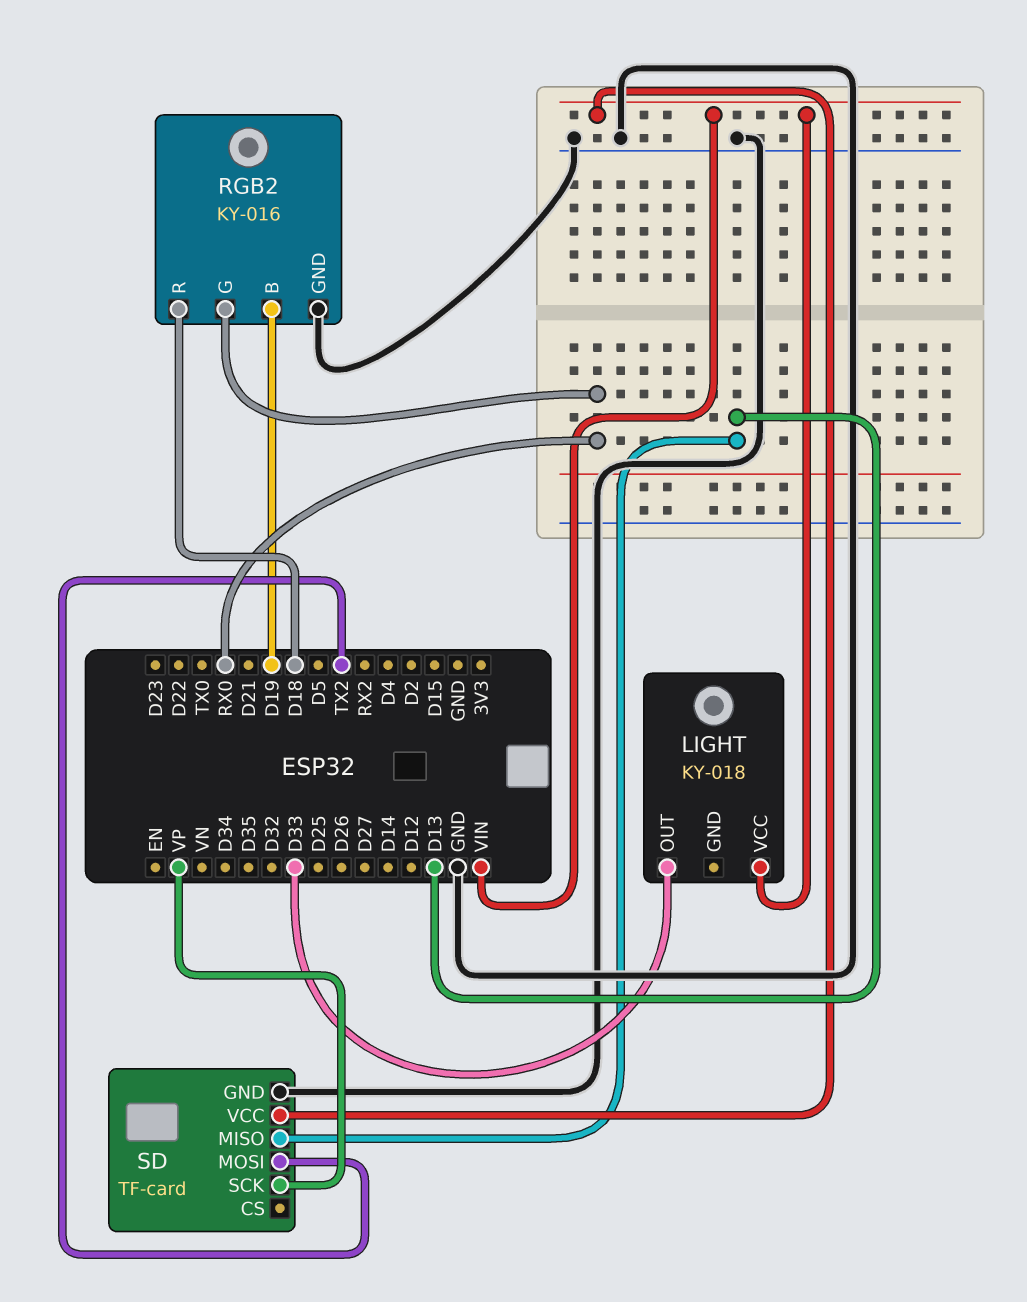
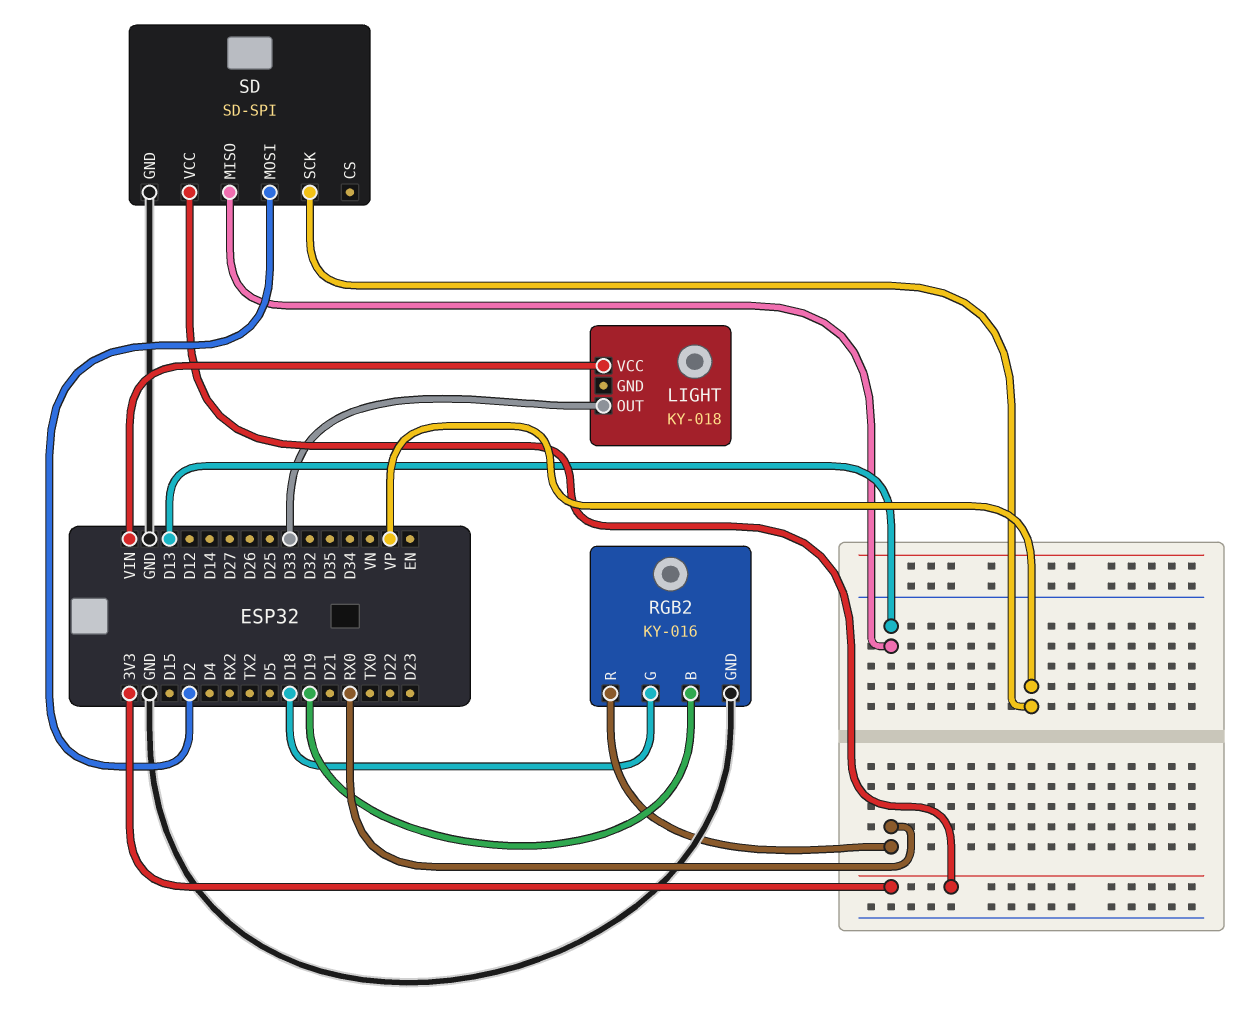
RGB2 pin G: RX0 -> D18
RGB2 pin R: D18 -> RX0
SD: TF-card -> SD-SPI
SD pin MOSI: TX2 -> D2
SD pin VCC: VIN -> 3V3

